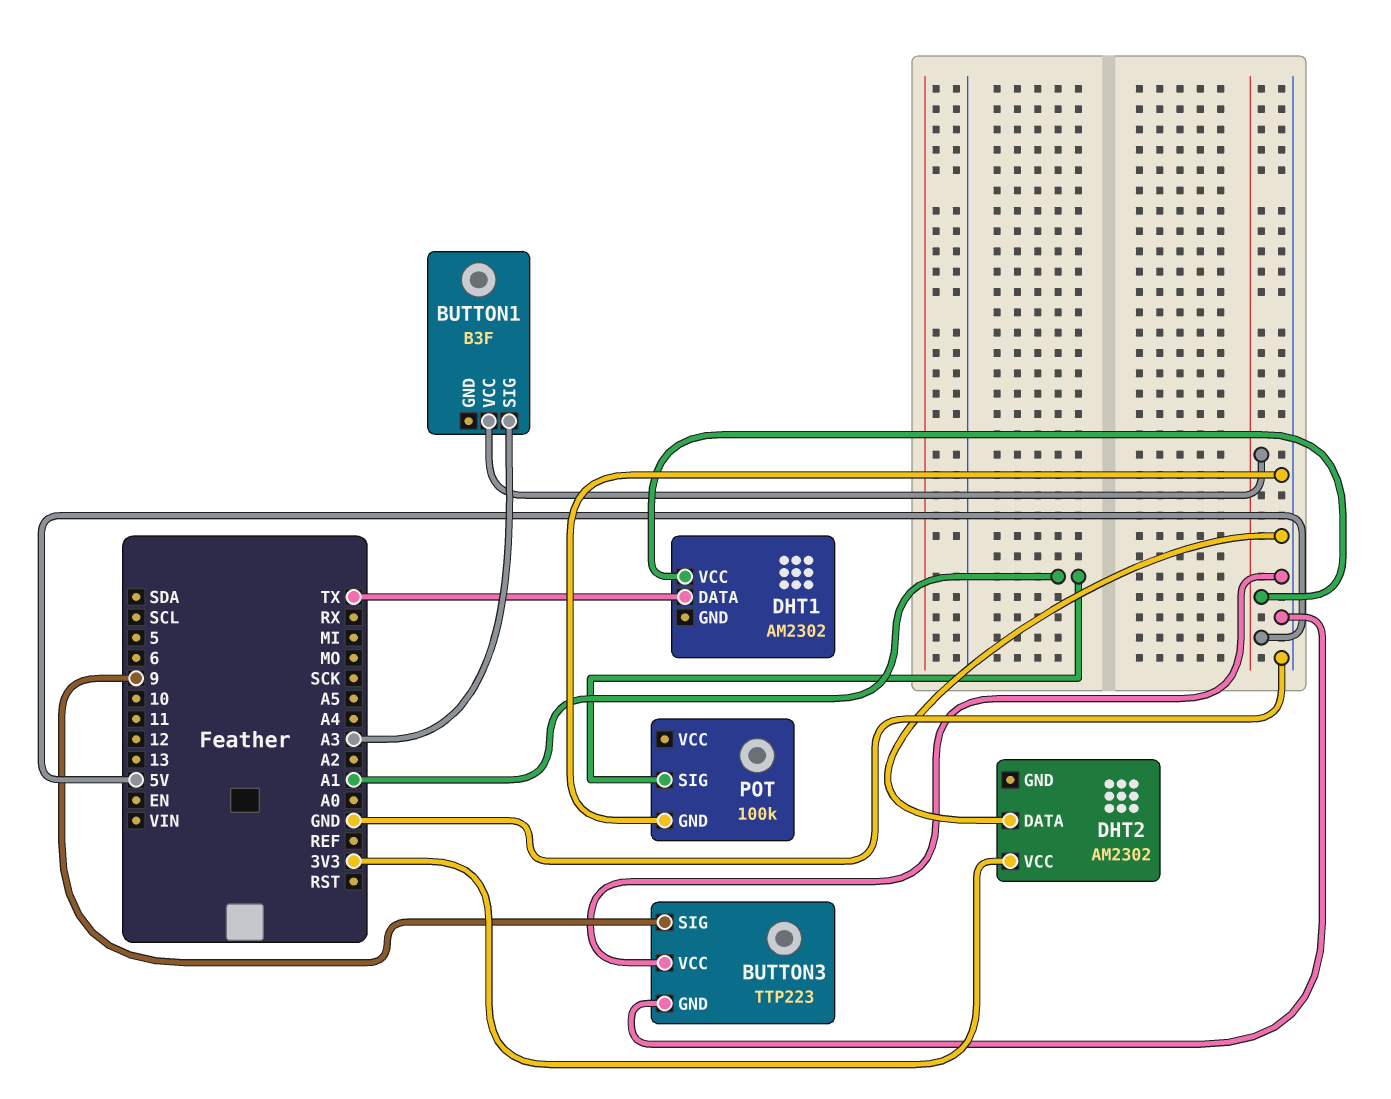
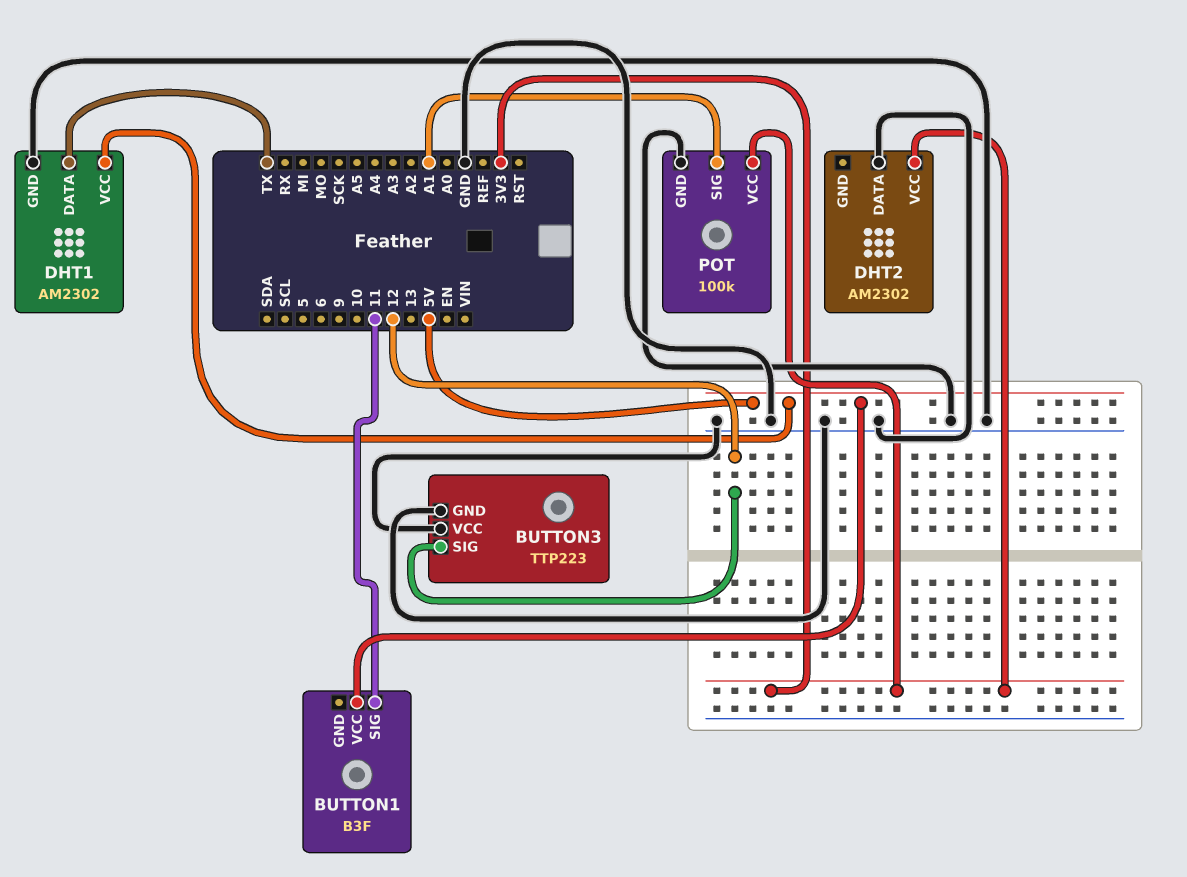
BUTTON1 pin SIG: A3 -> 11
BUTTON3 pin SIG: 9 -> 12
DHT1 pin GND: none -> GND
POT pin VCC: none -> 3V3

